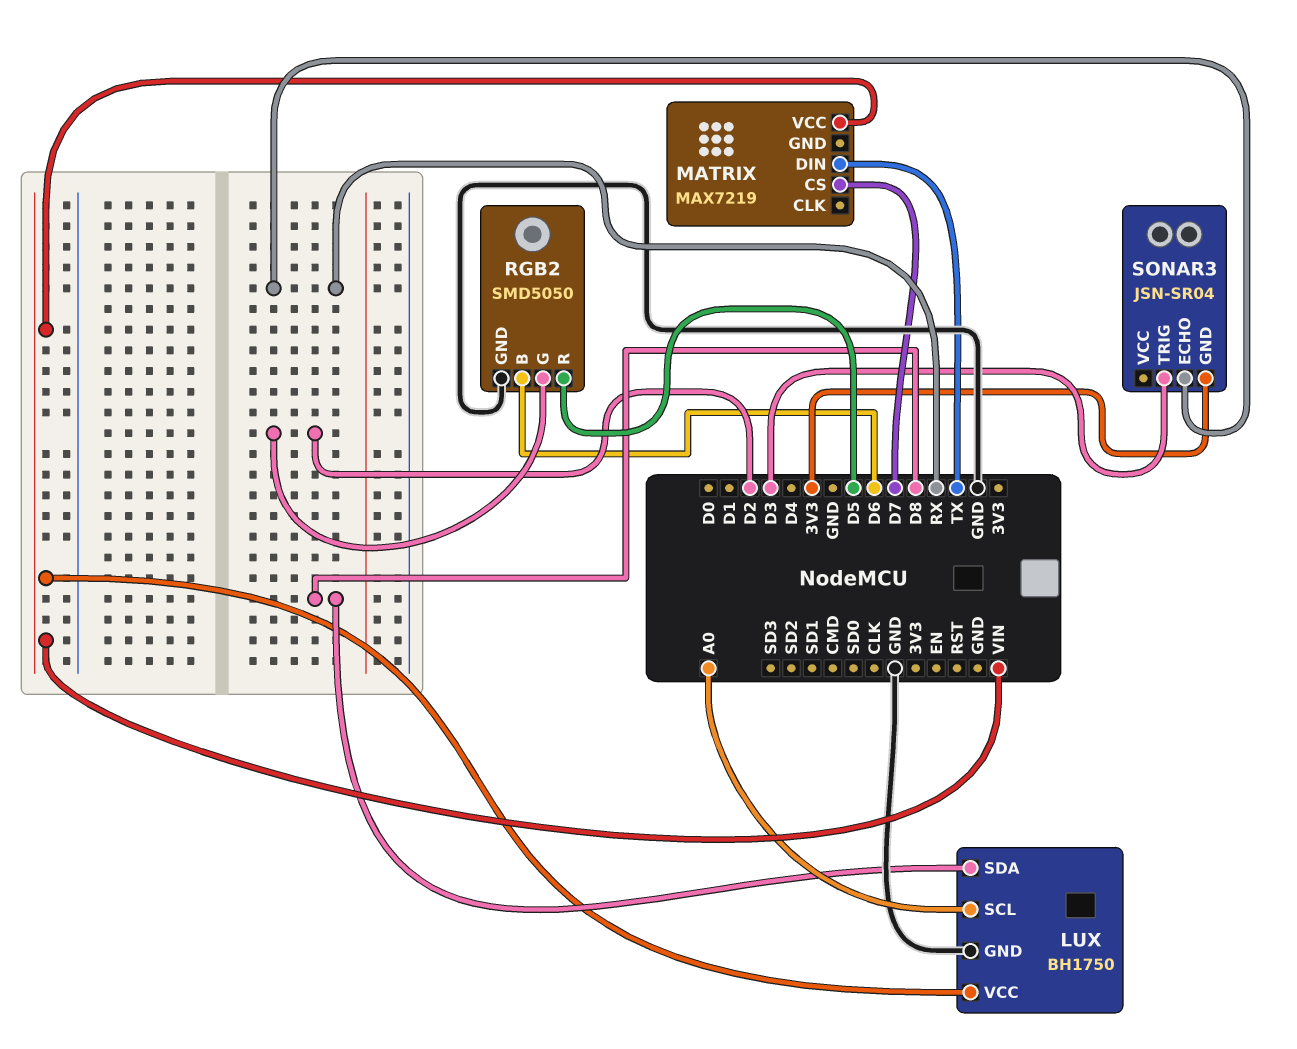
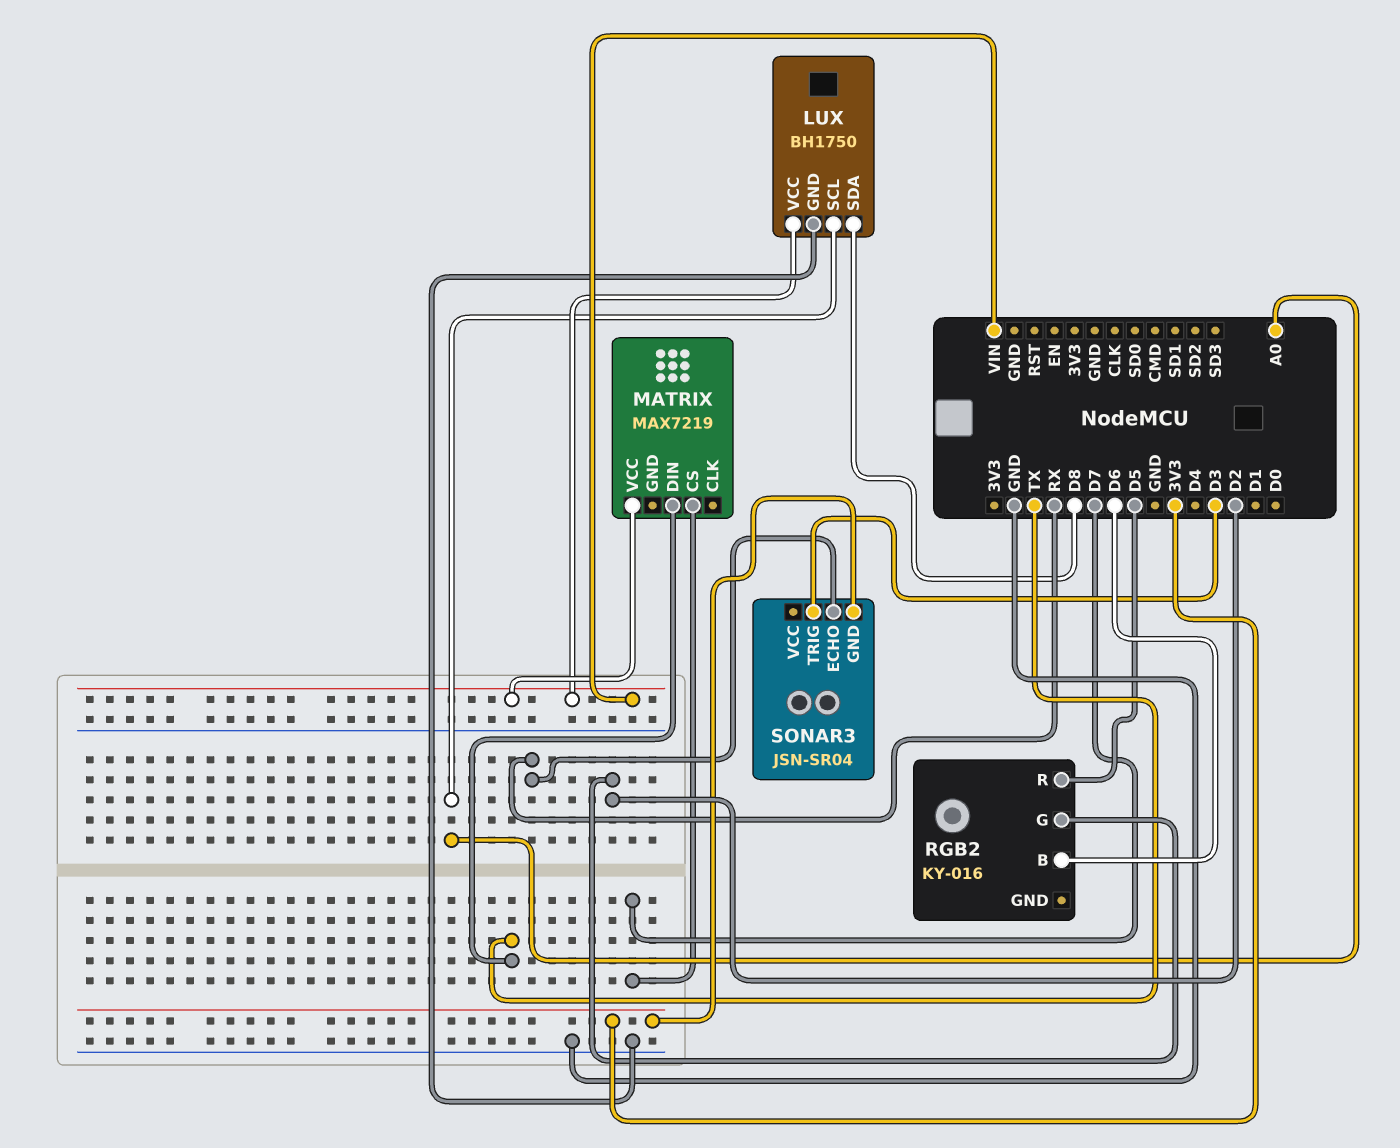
RGB2: SMD5050 -> KY-016
RGB2 pin GND: GND -> none

